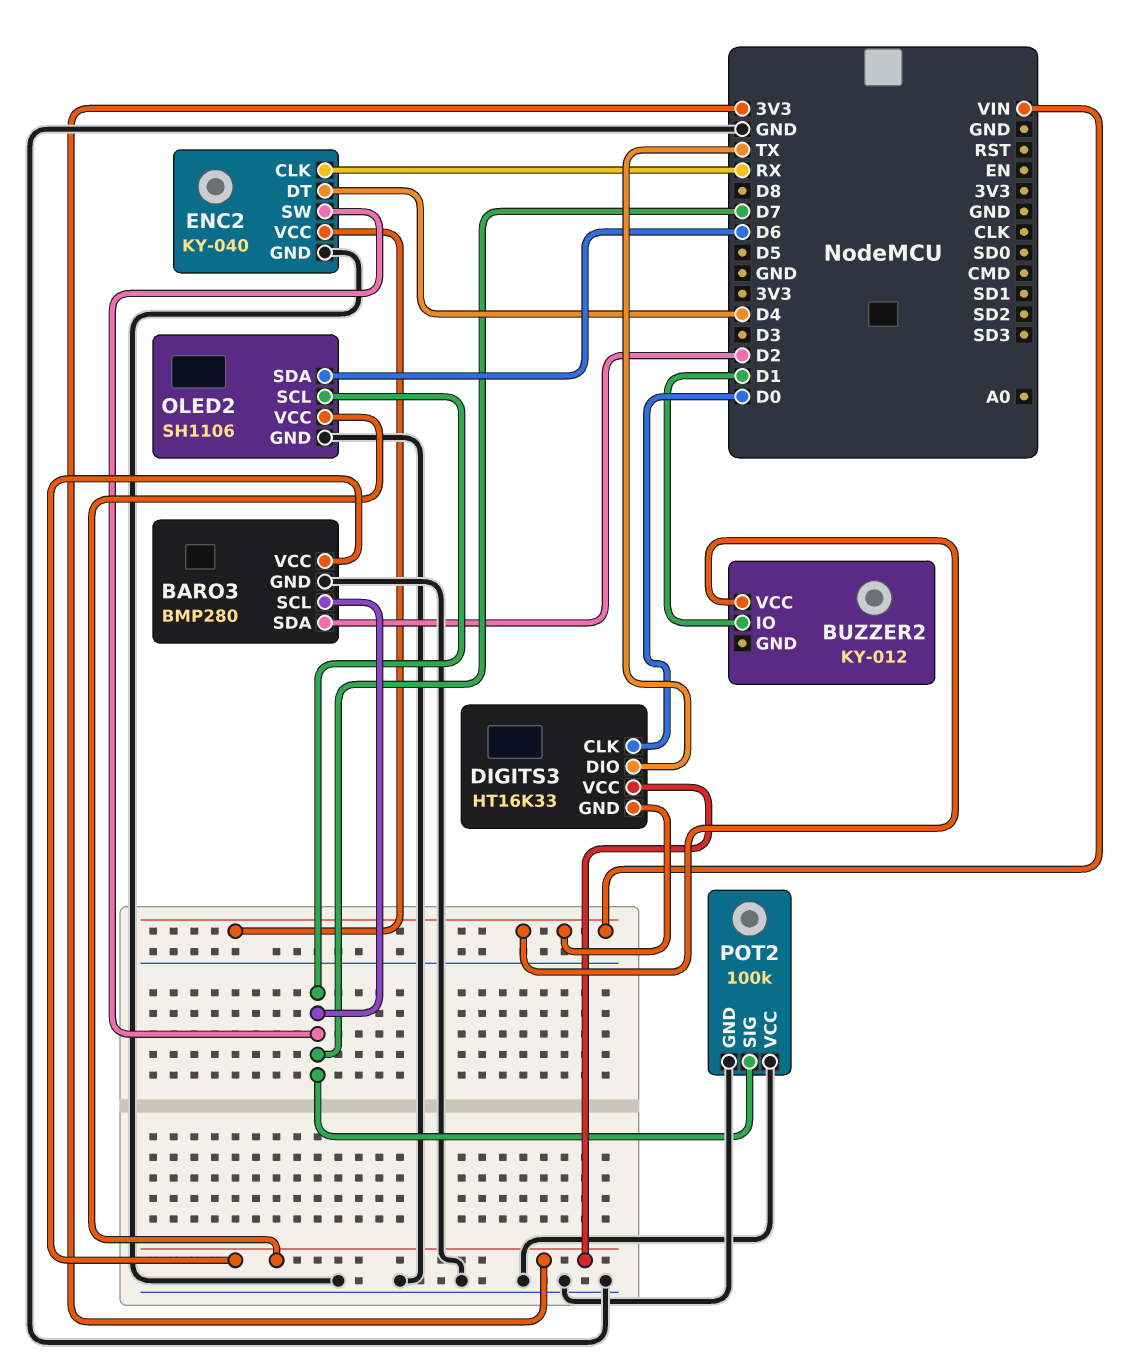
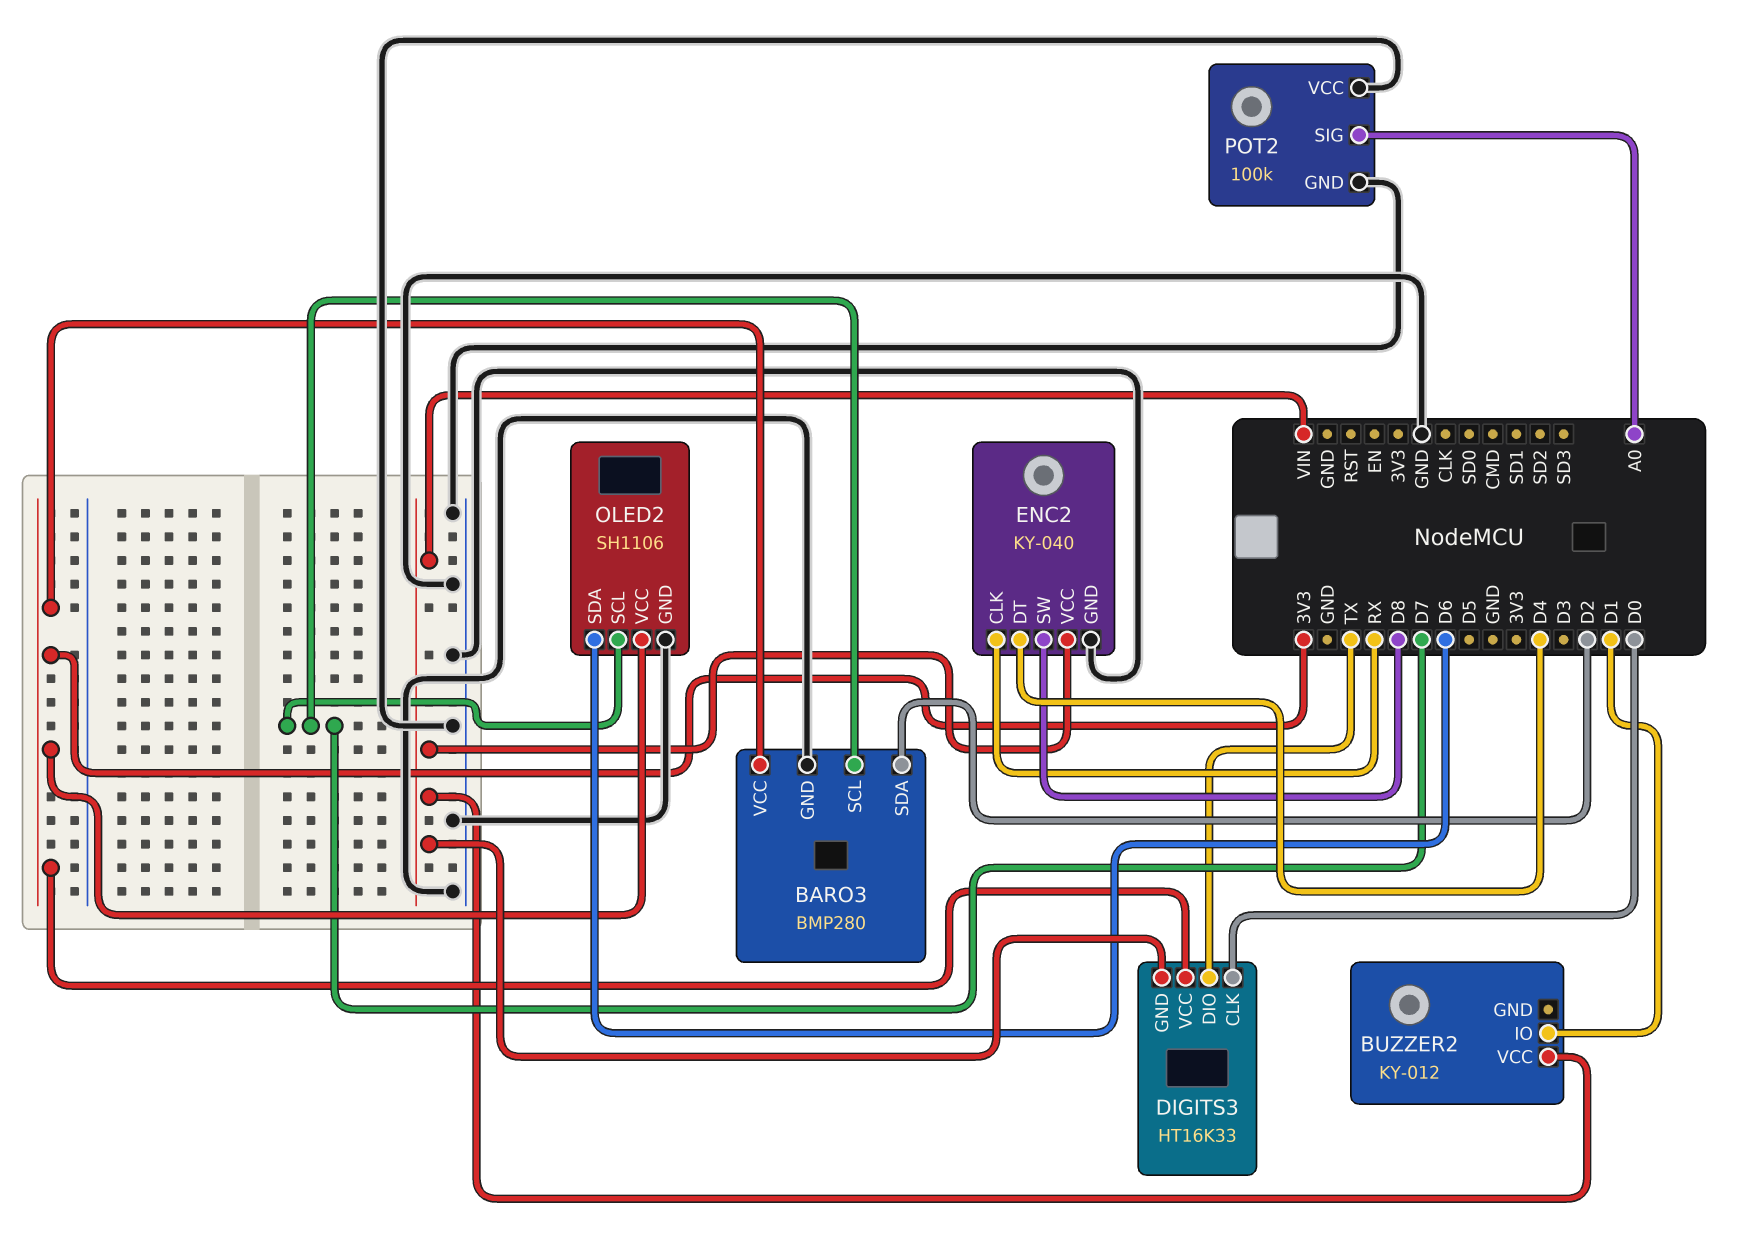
ENC2 pin SW: D7 -> D8
POT2 pin SIG: D7 -> A0

